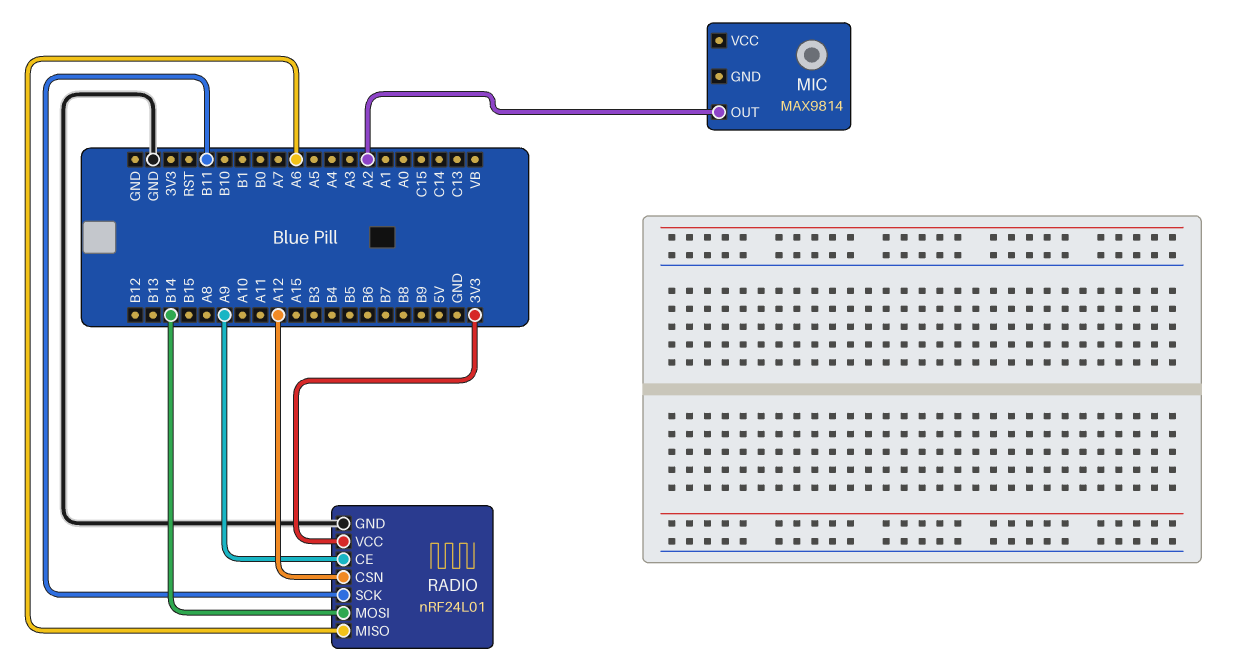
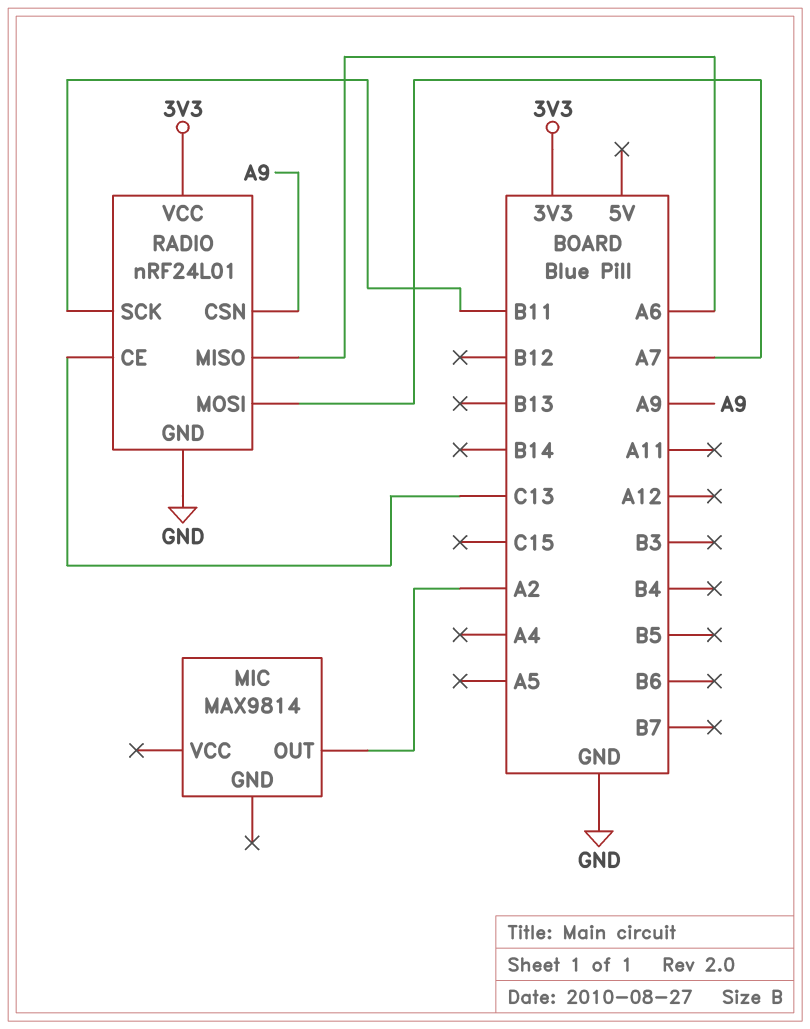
RADIO pin CE: A9 -> C13
RADIO pin CSN: A12 -> A9
RADIO pin MOSI: B14 -> A7

